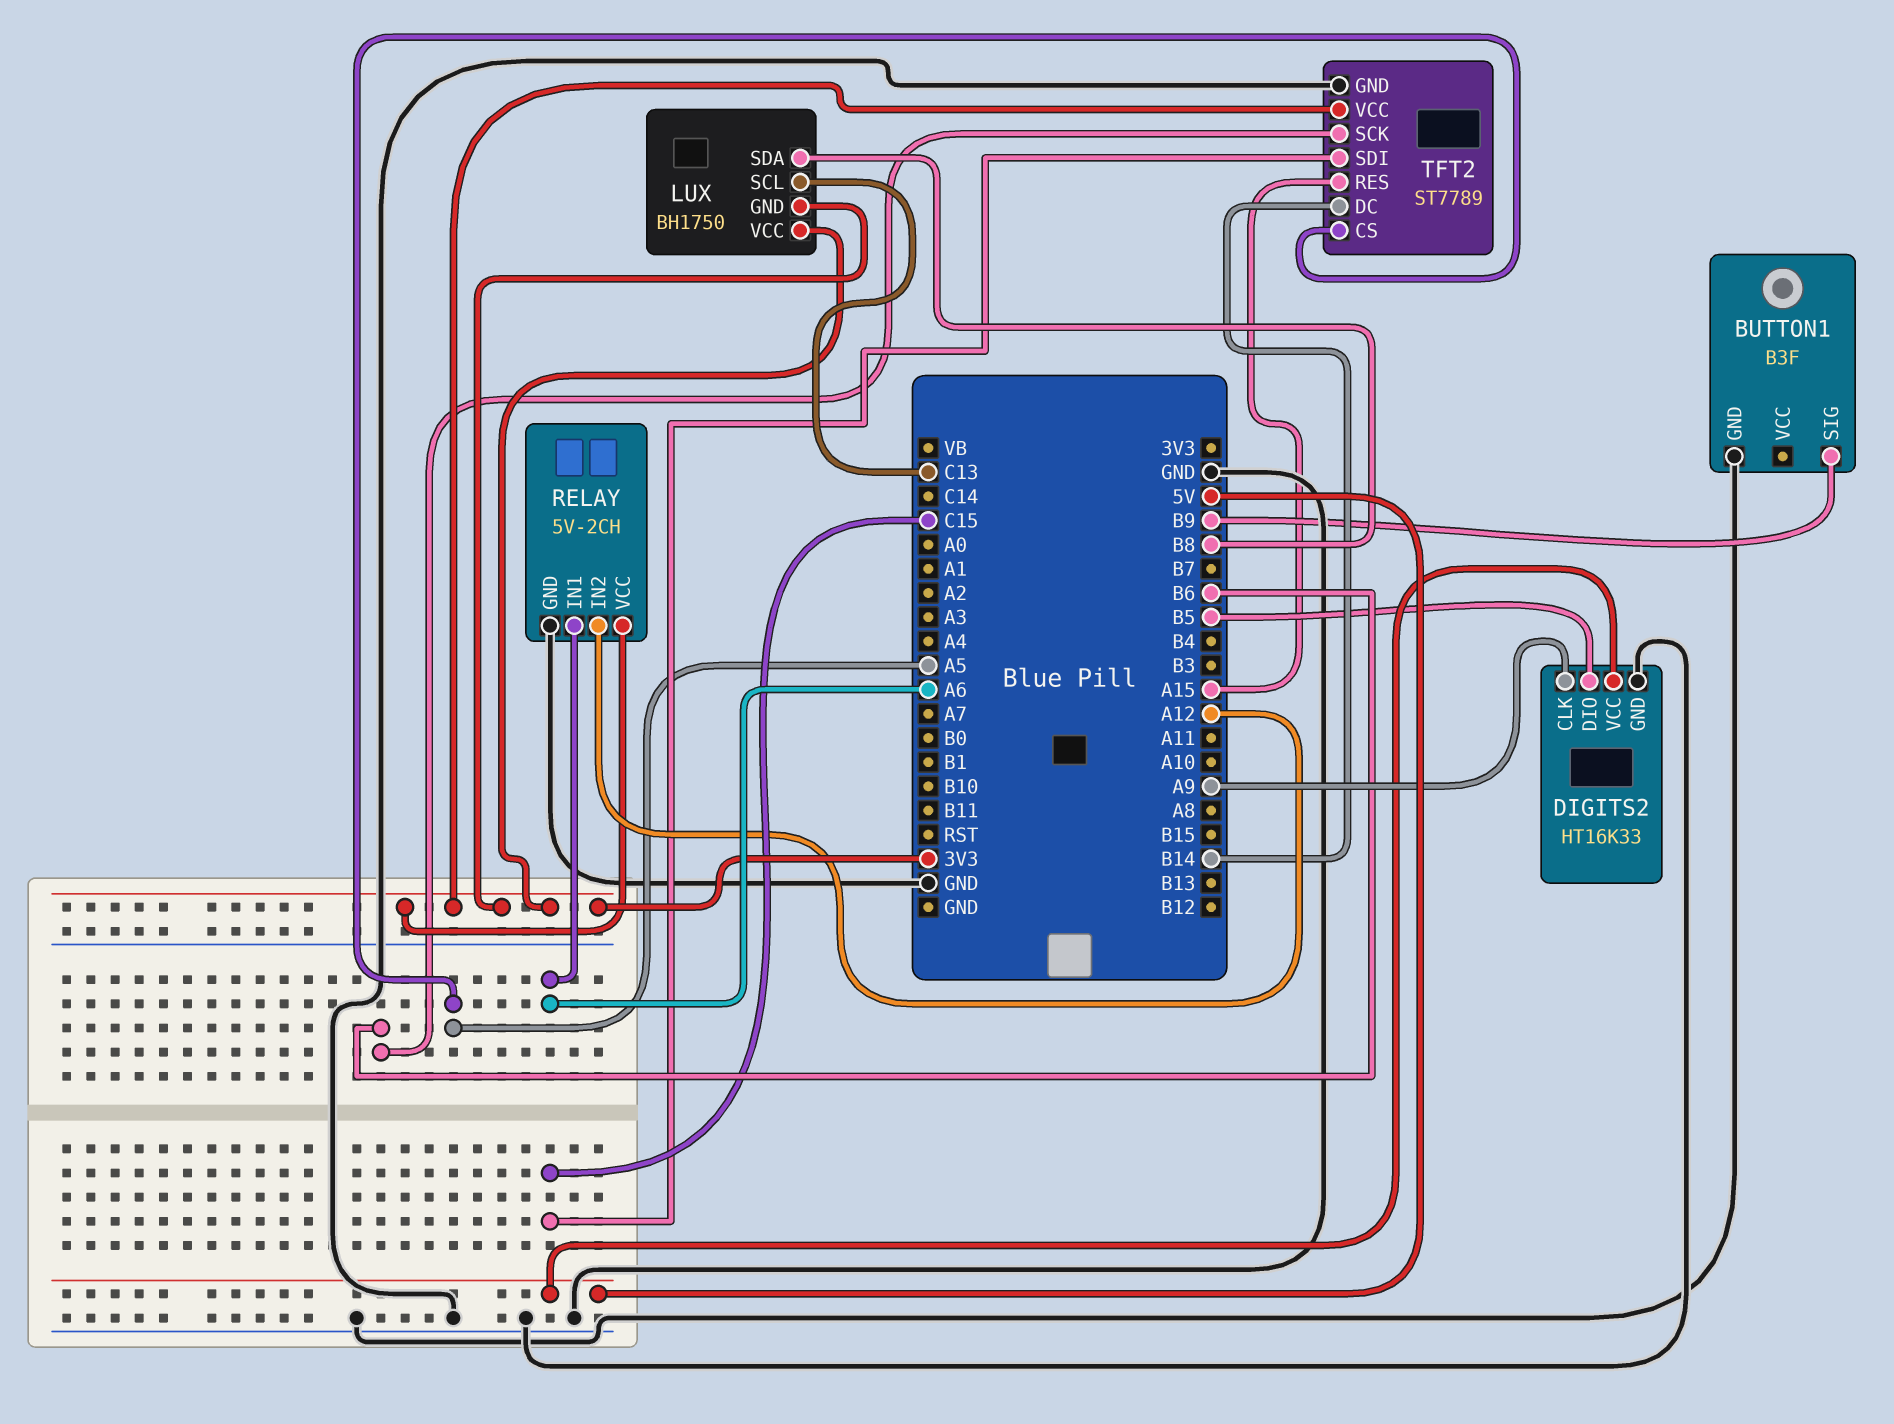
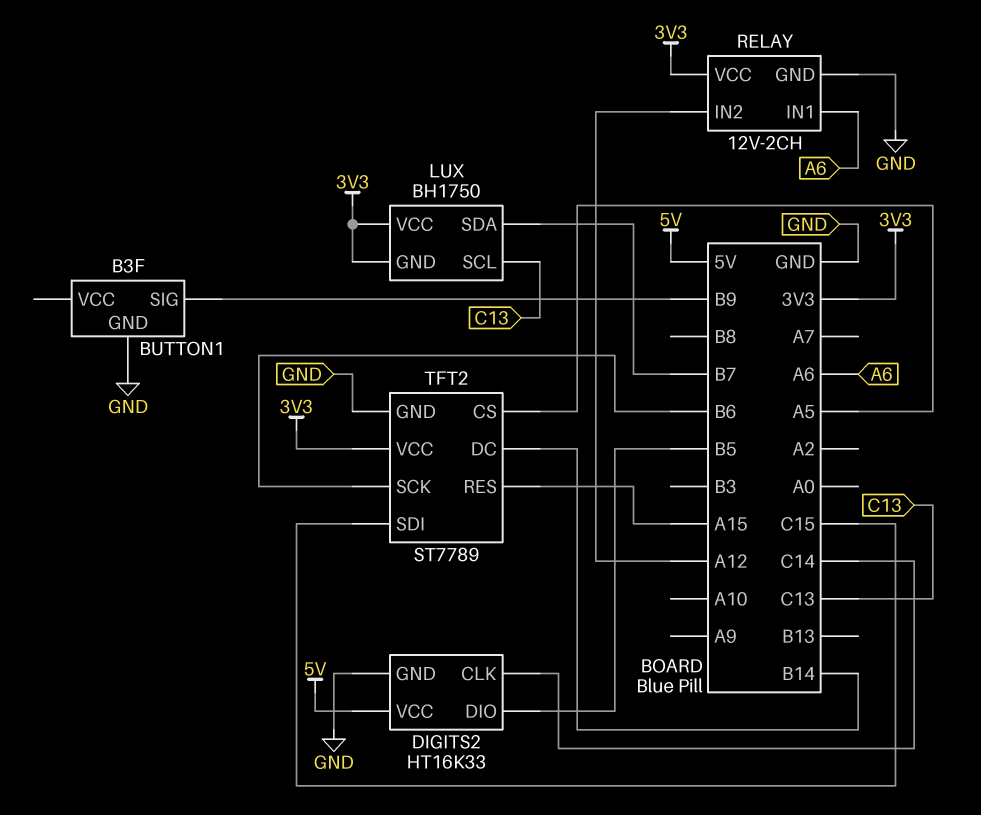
DIGITS2 pin CLK: A9 -> C14
LUX pin SDA: B8 -> B7
RELAY: 5V-2CH -> 12V-2CH

